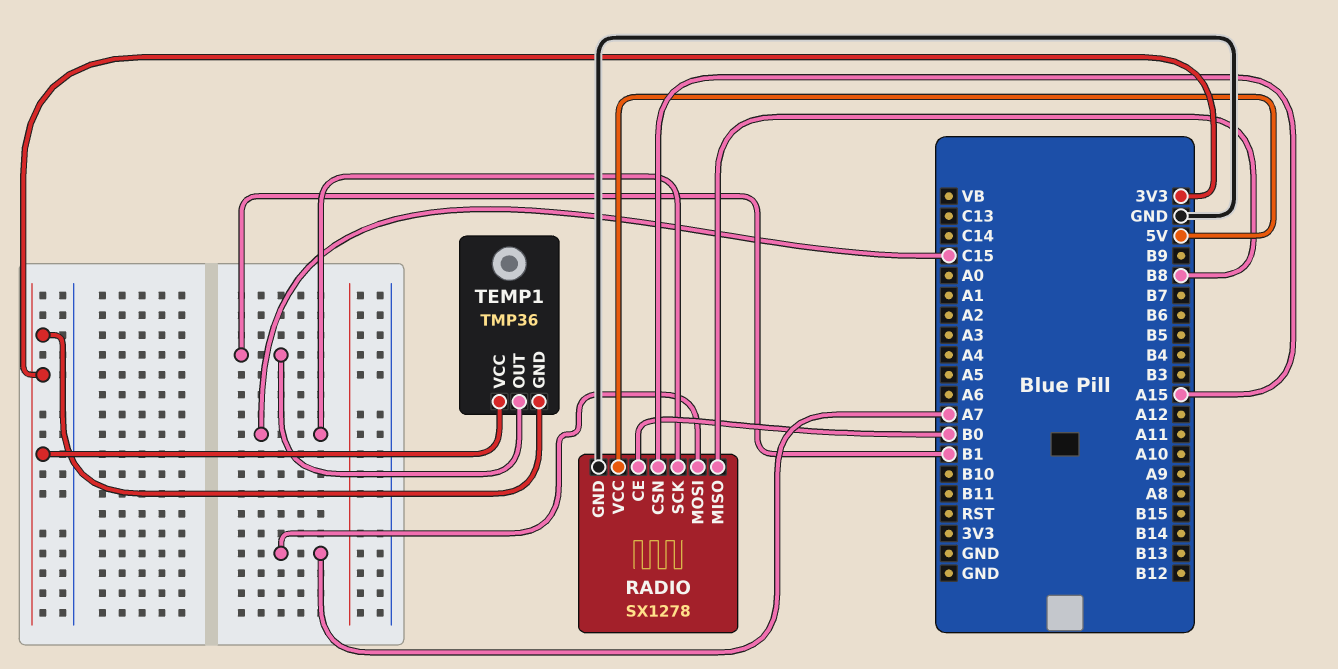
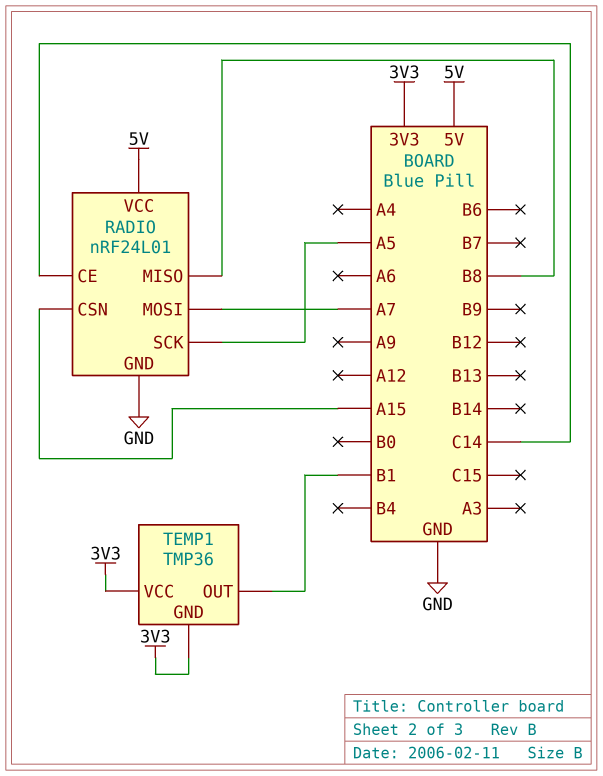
RADIO: SX1278 -> nRF24L01
RADIO pin CE: B0 -> C14
RADIO pin SCK: C15 -> A5

